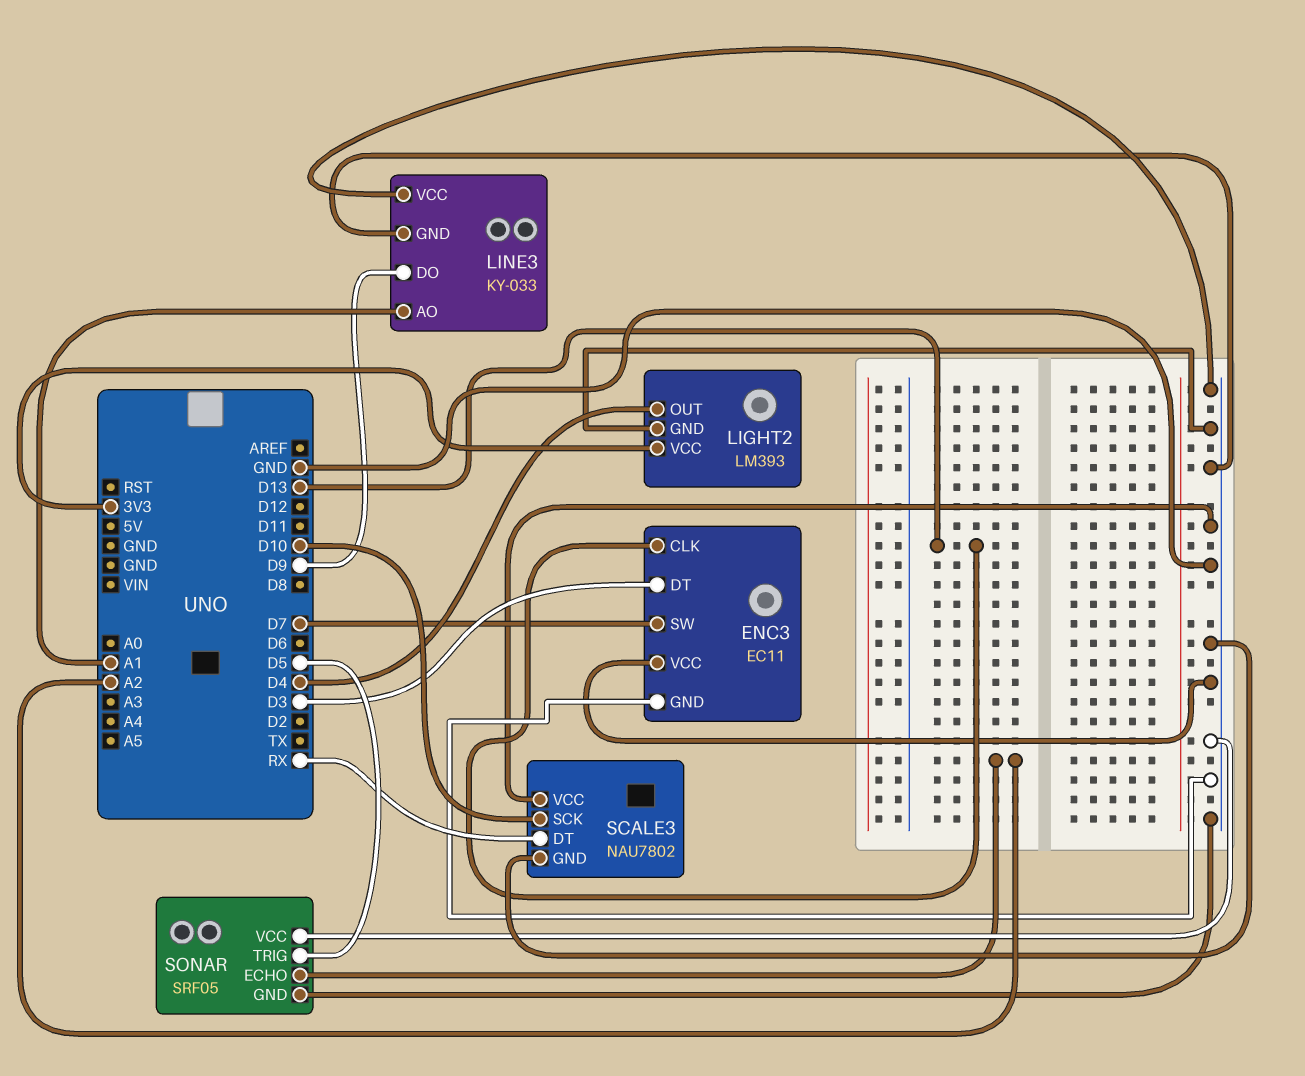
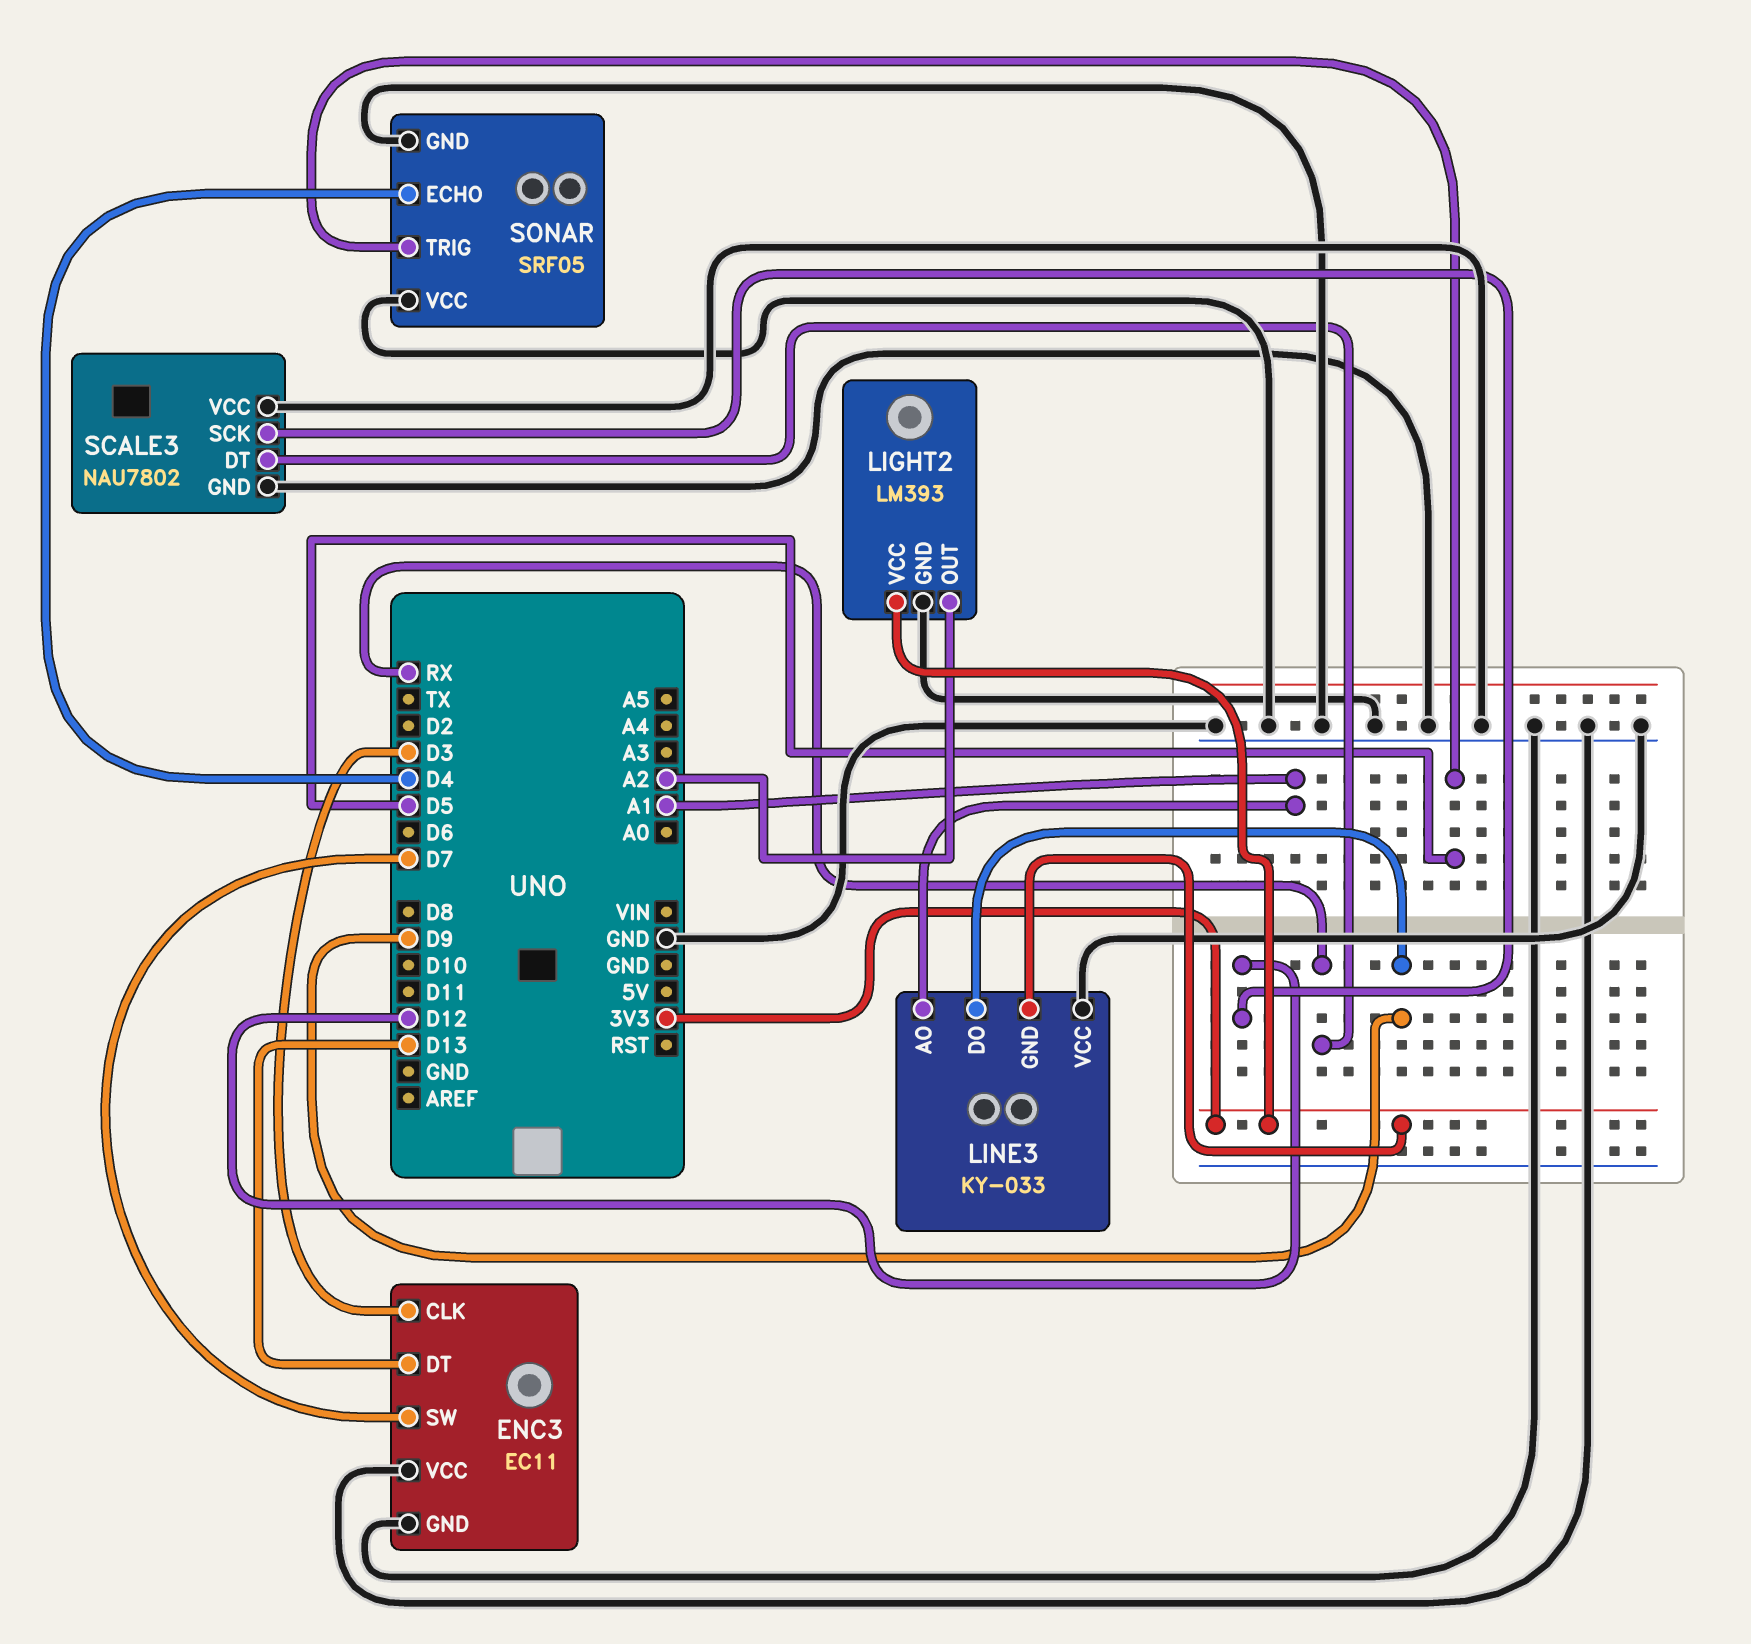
ENC3 pin CLK: D13 -> D3
ENC3 pin DT: D3 -> D13
LIGHT2 pin OUT: D4 -> A2
LINE3 pin GND: GND -> 3V3
SCALE3 pin SCK: D10 -> D12
SONAR pin ECHO: A2 -> D4

